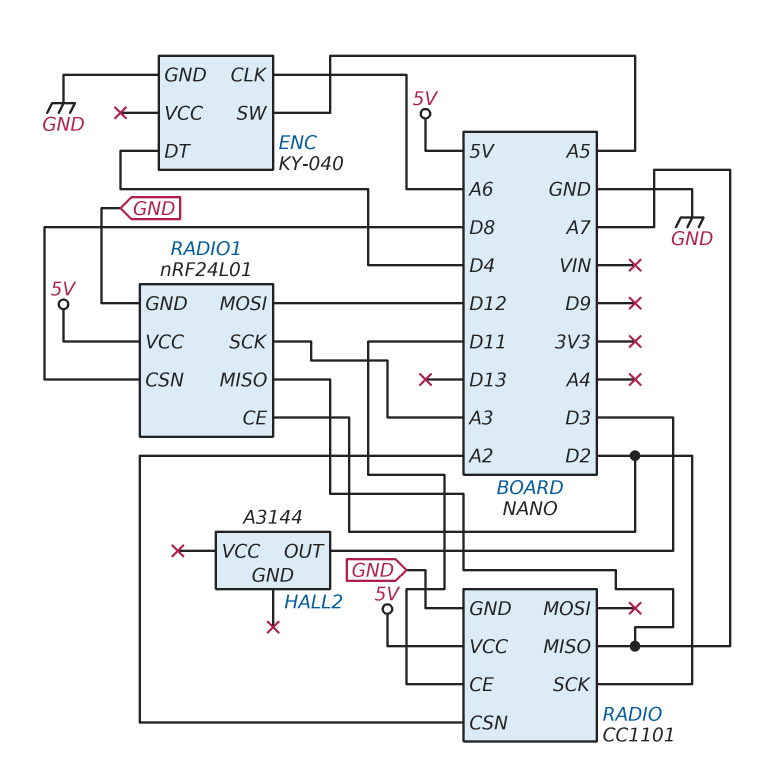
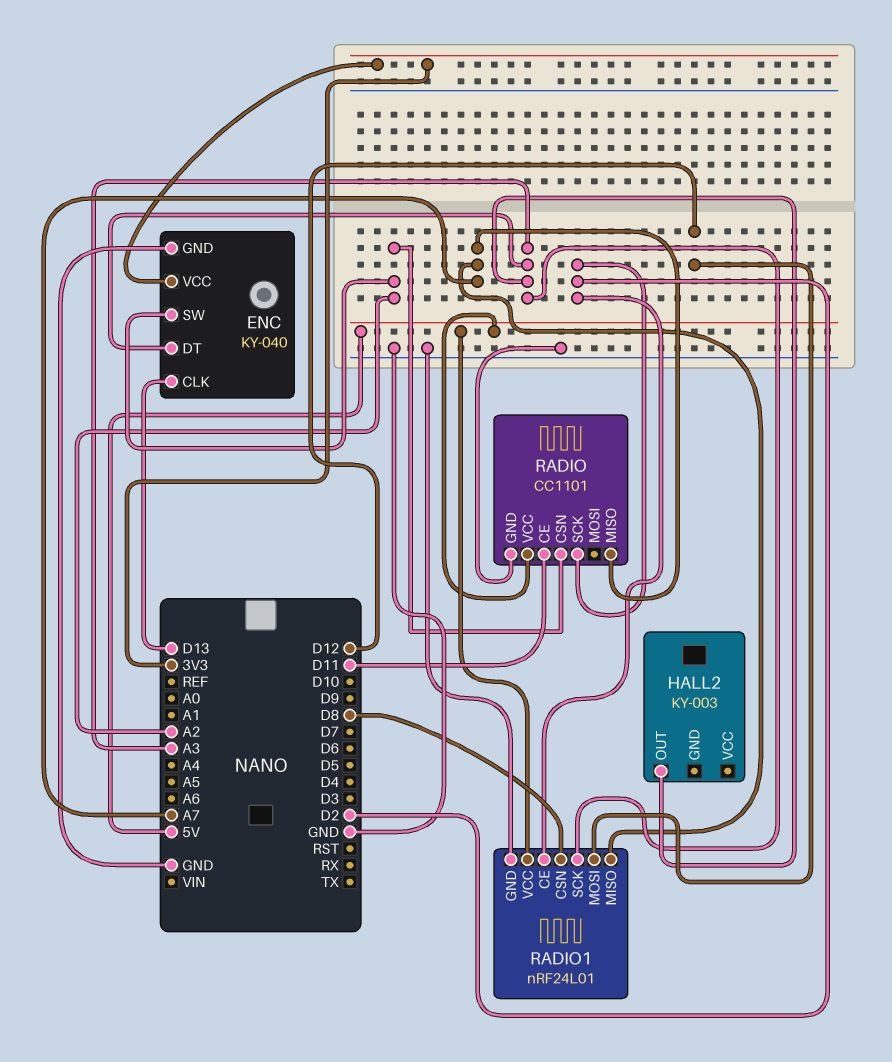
ENC pin CLK: A6 -> D13
ENC pin DT: D4 -> A3
ENC pin SW: A5 -> A2
ENC pin VCC: none -> 3V3
HALL2: A3144 -> KY-003
HALL2 pin OUT: D3 -> A3

